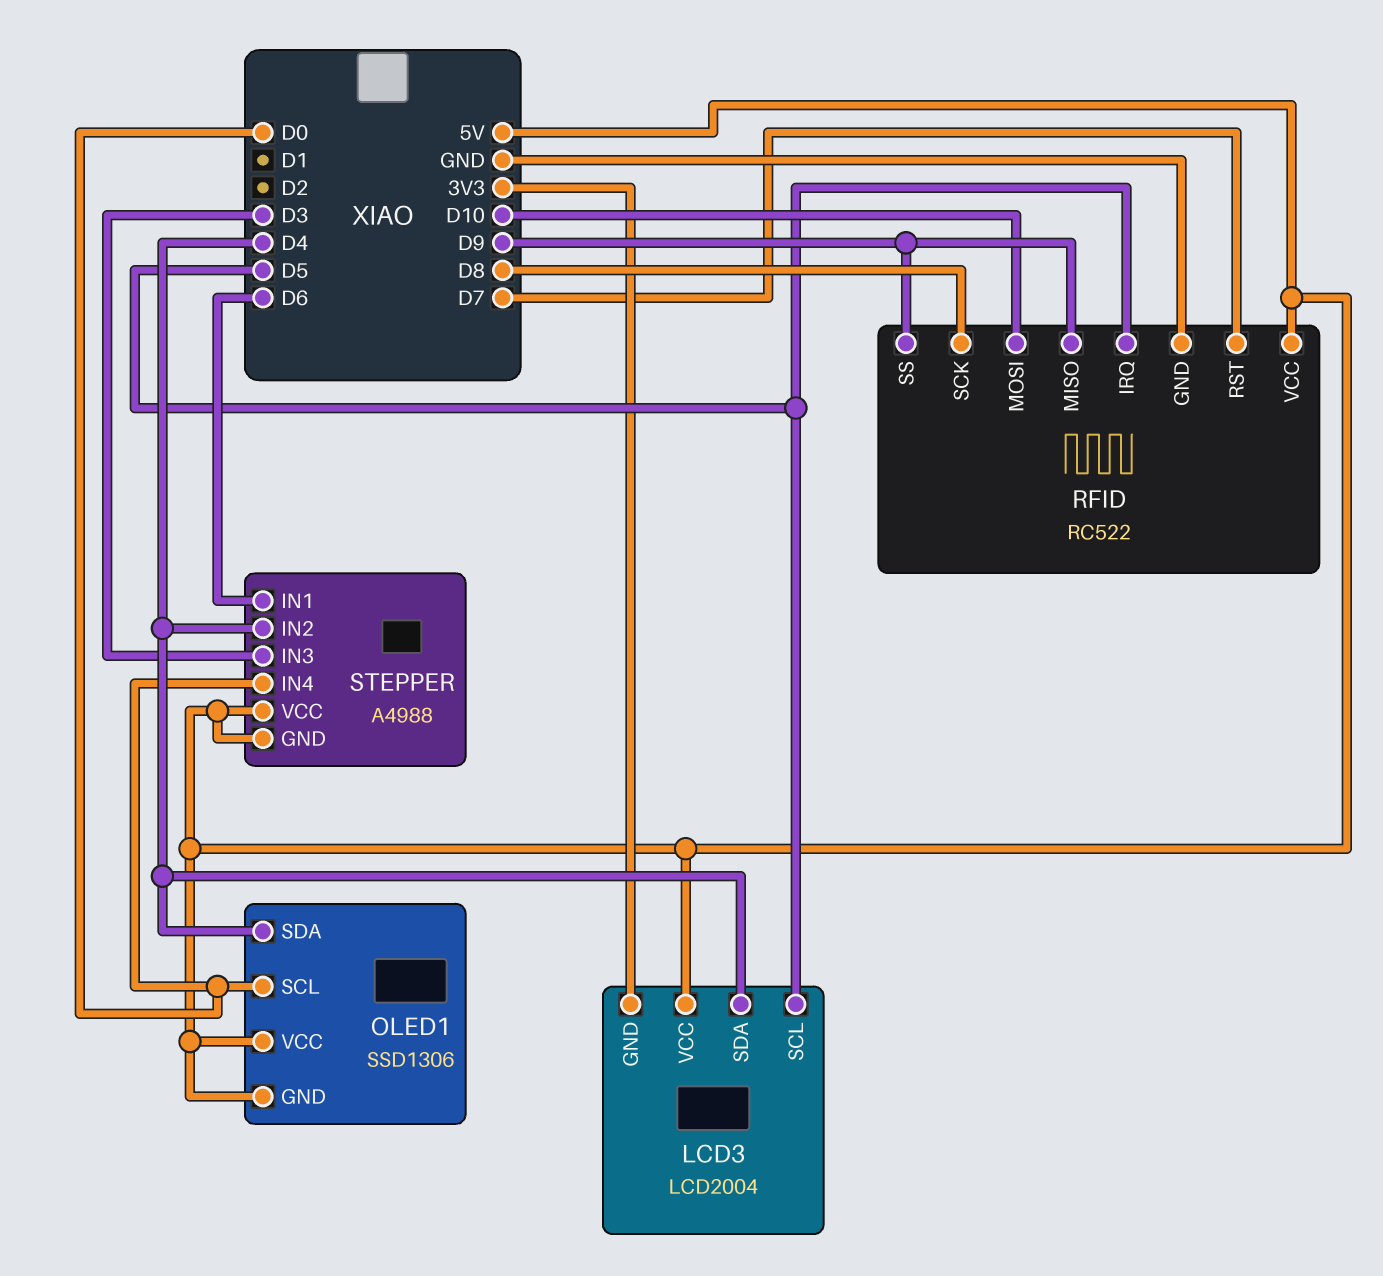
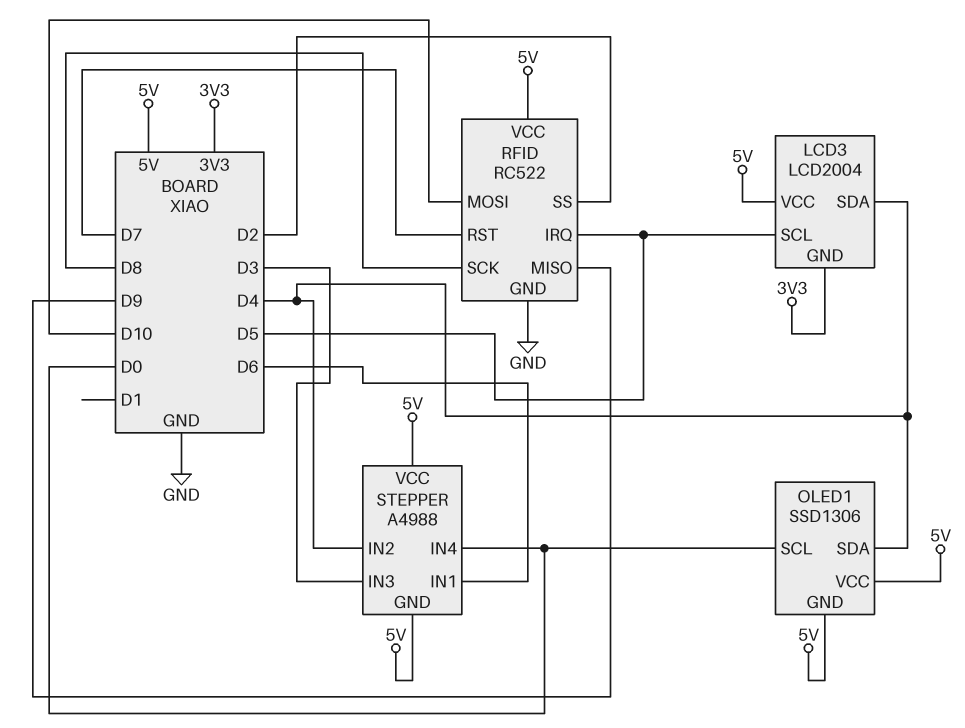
RFID pin SS: D9 -> D2

